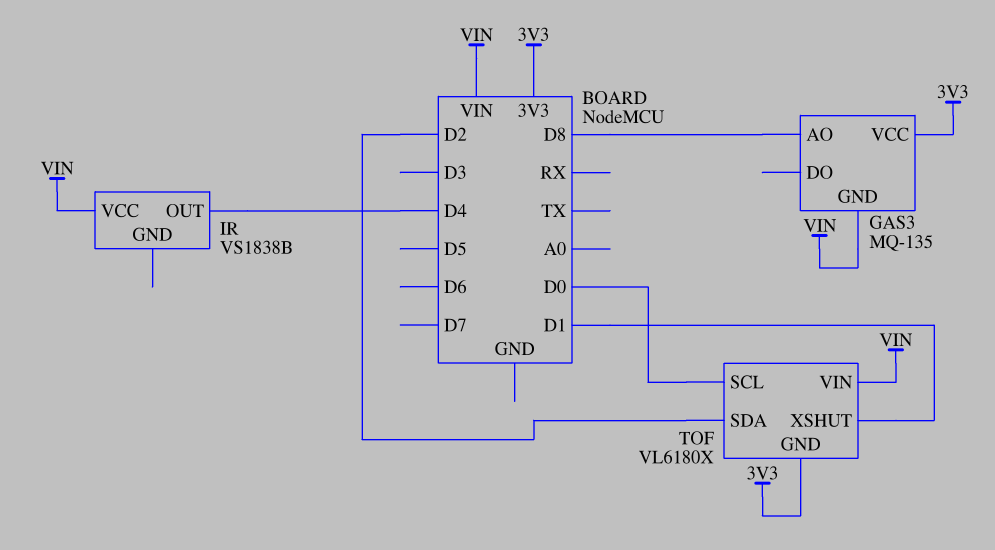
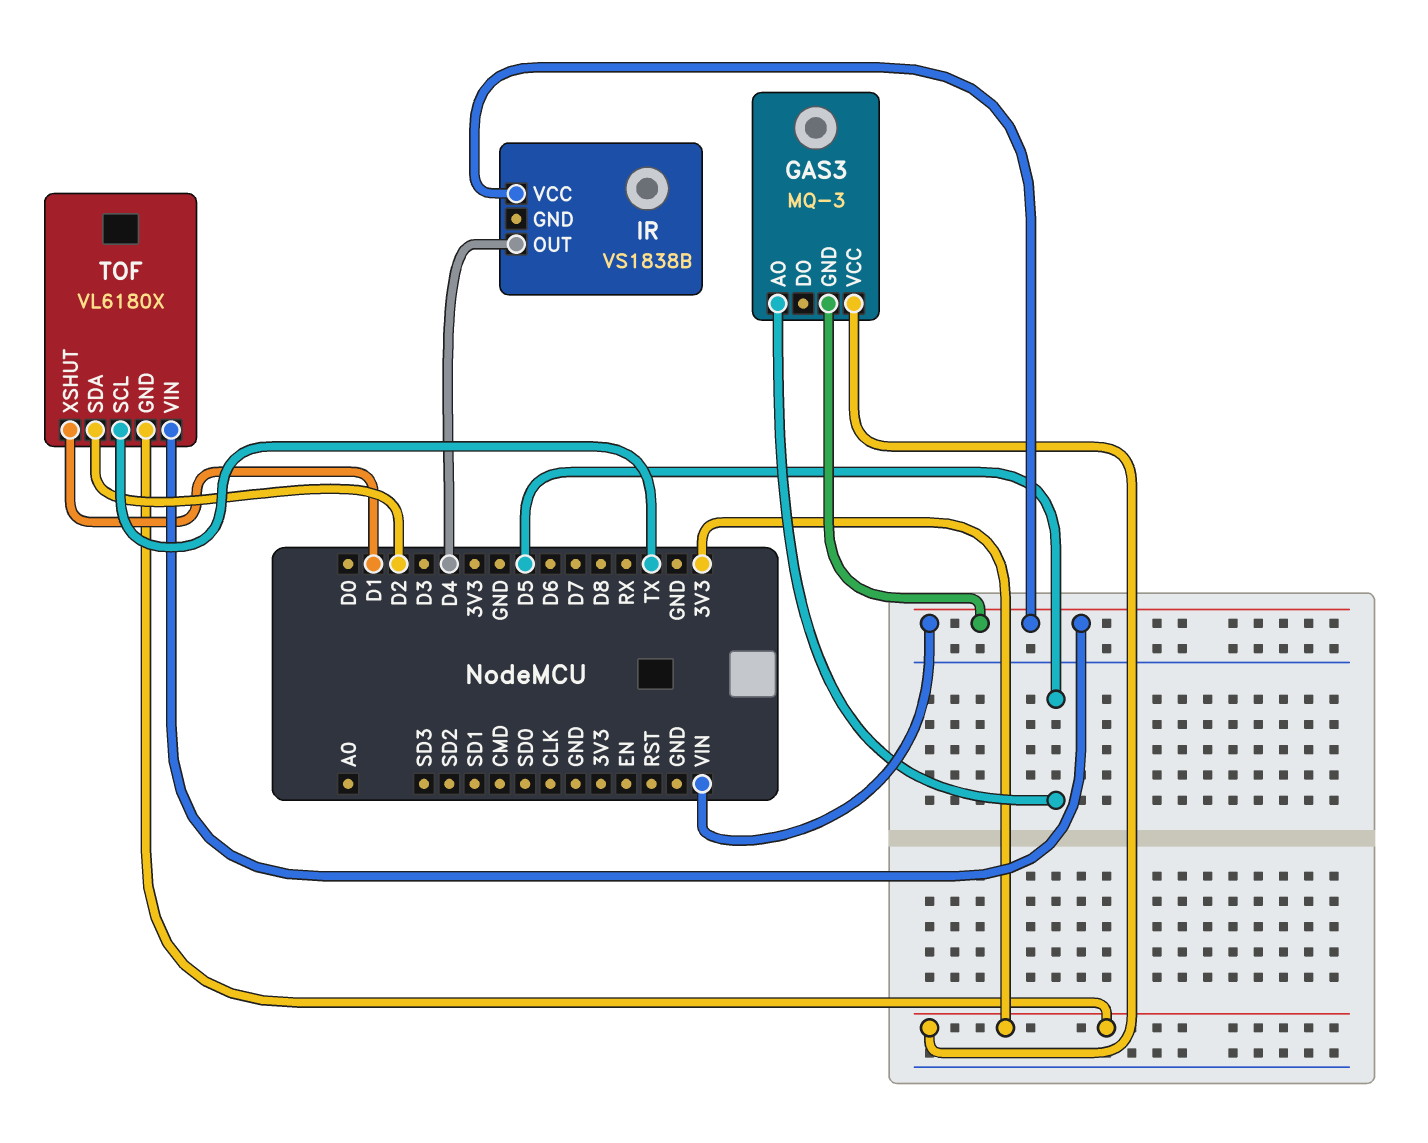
GAS3: MQ-135 -> MQ-3
GAS3 pin AO: D8 -> D5
TOF pin SCL: D0 -> TX

